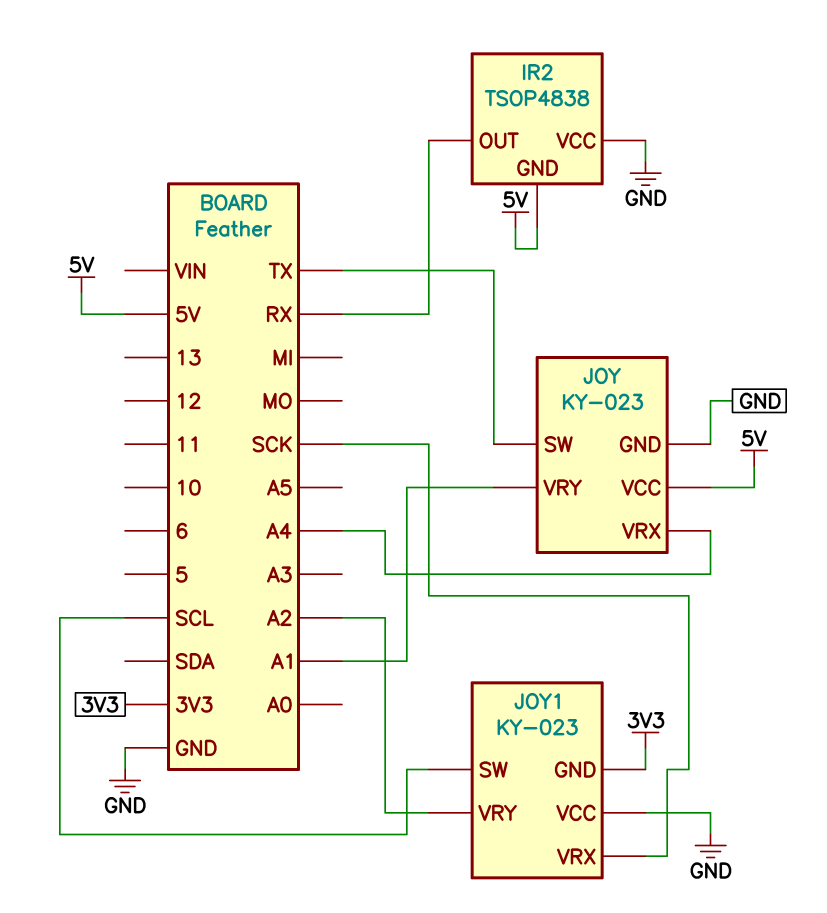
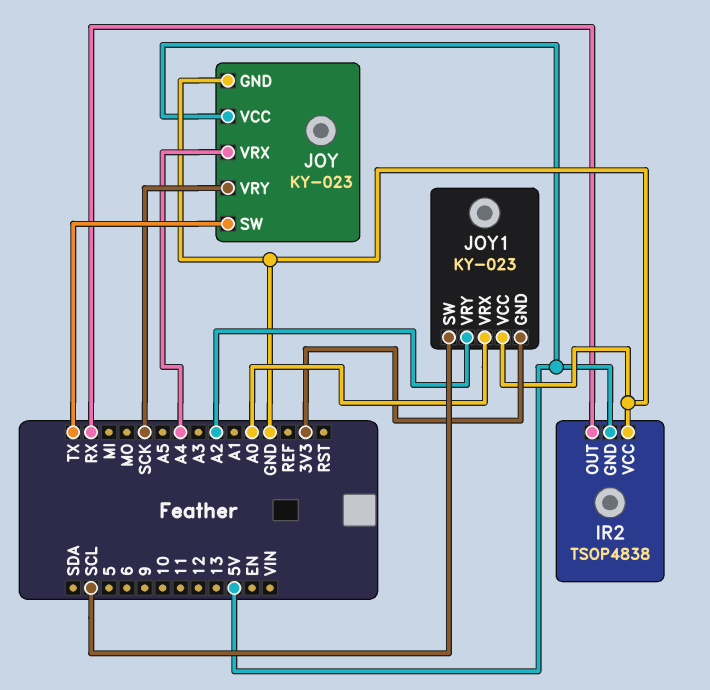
JOY pin VRY: A1 -> SCK
JOY1 pin VRX: SCK -> A0

